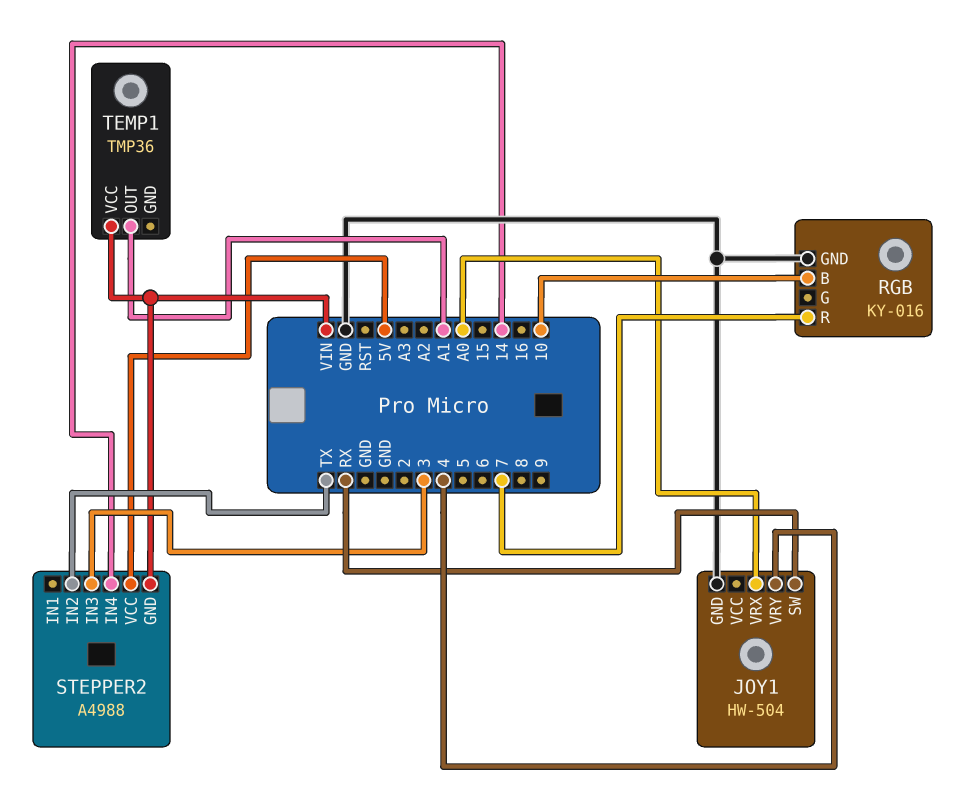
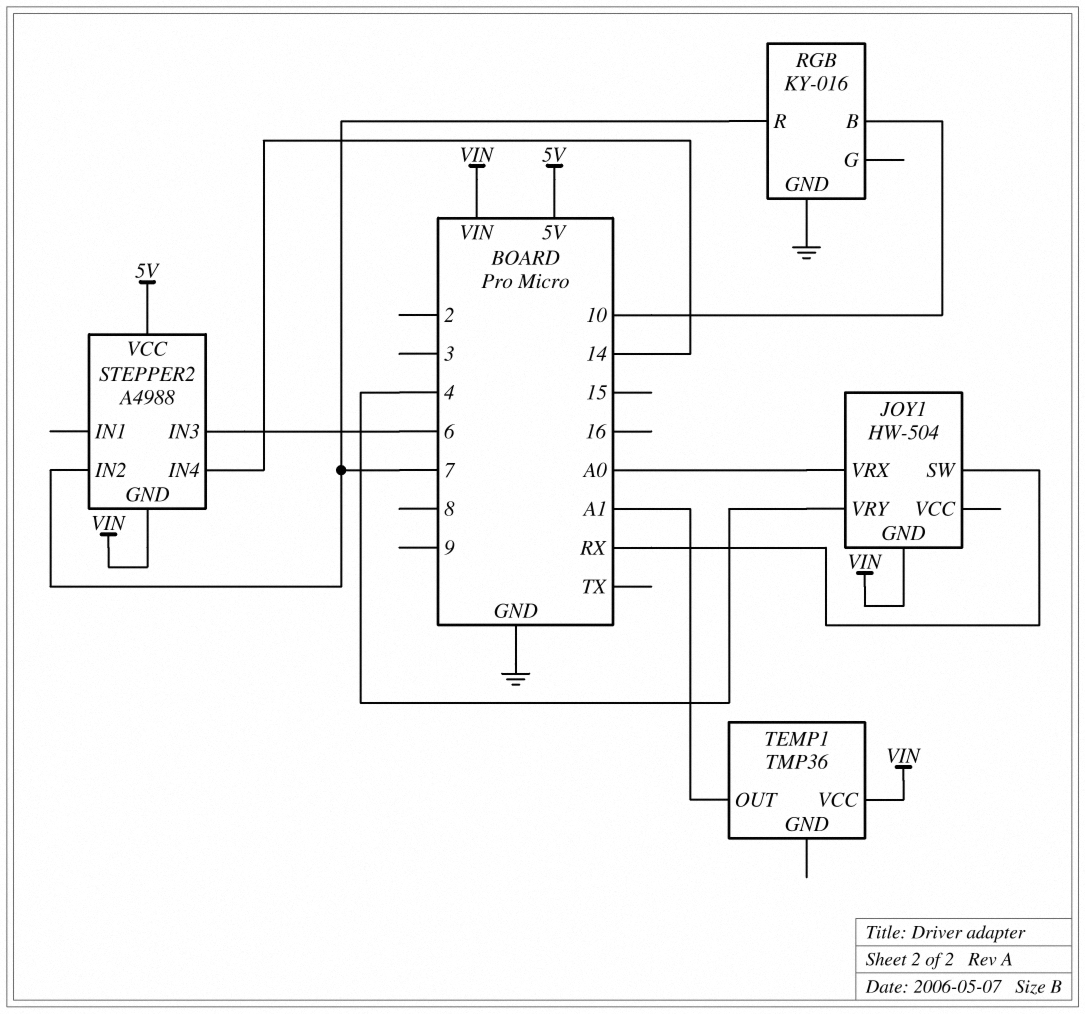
JOY1 pin GND: GND -> VIN
STEPPER2 pin IN2: TX -> 7
STEPPER2 pin IN3: 3 -> 6

